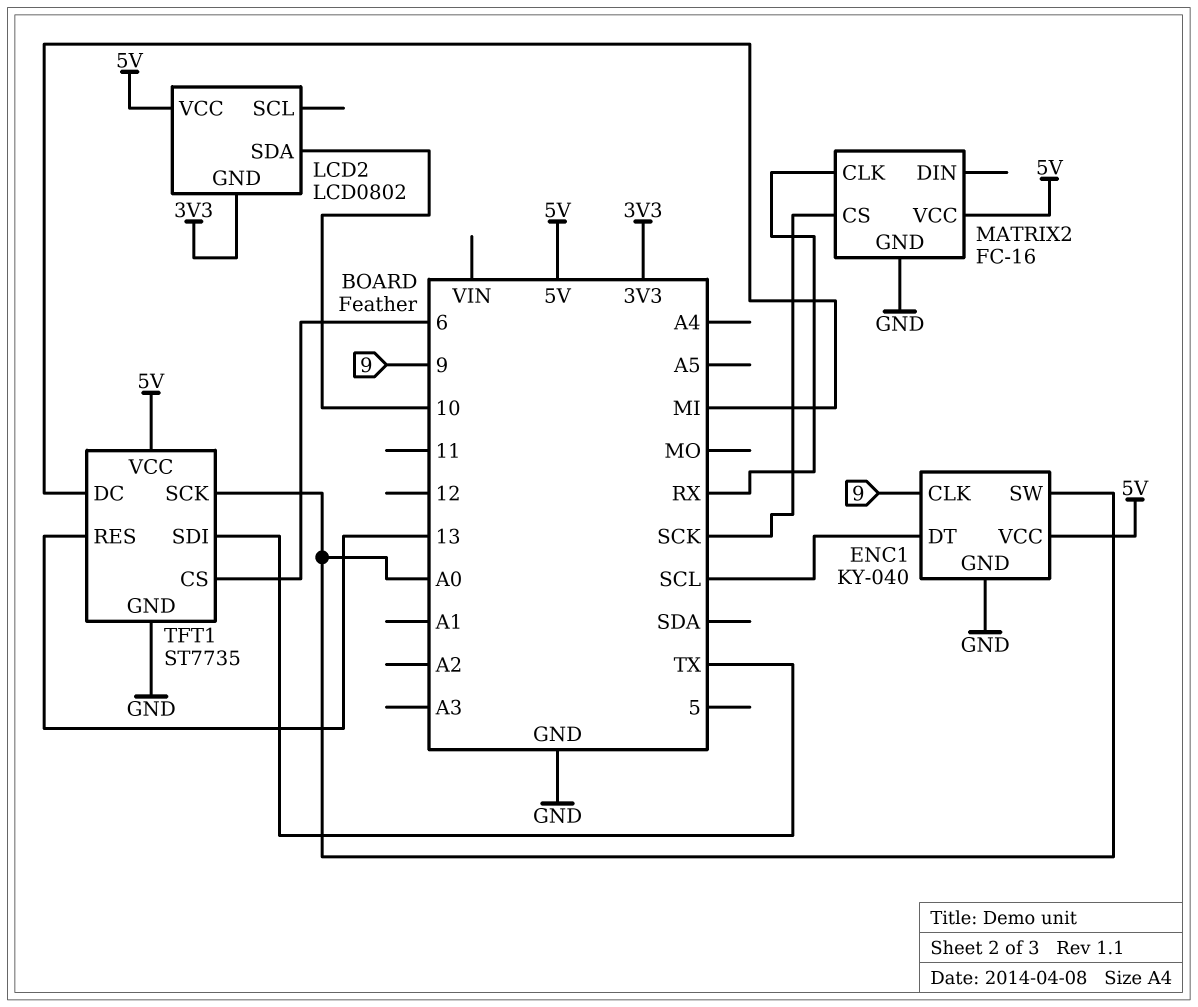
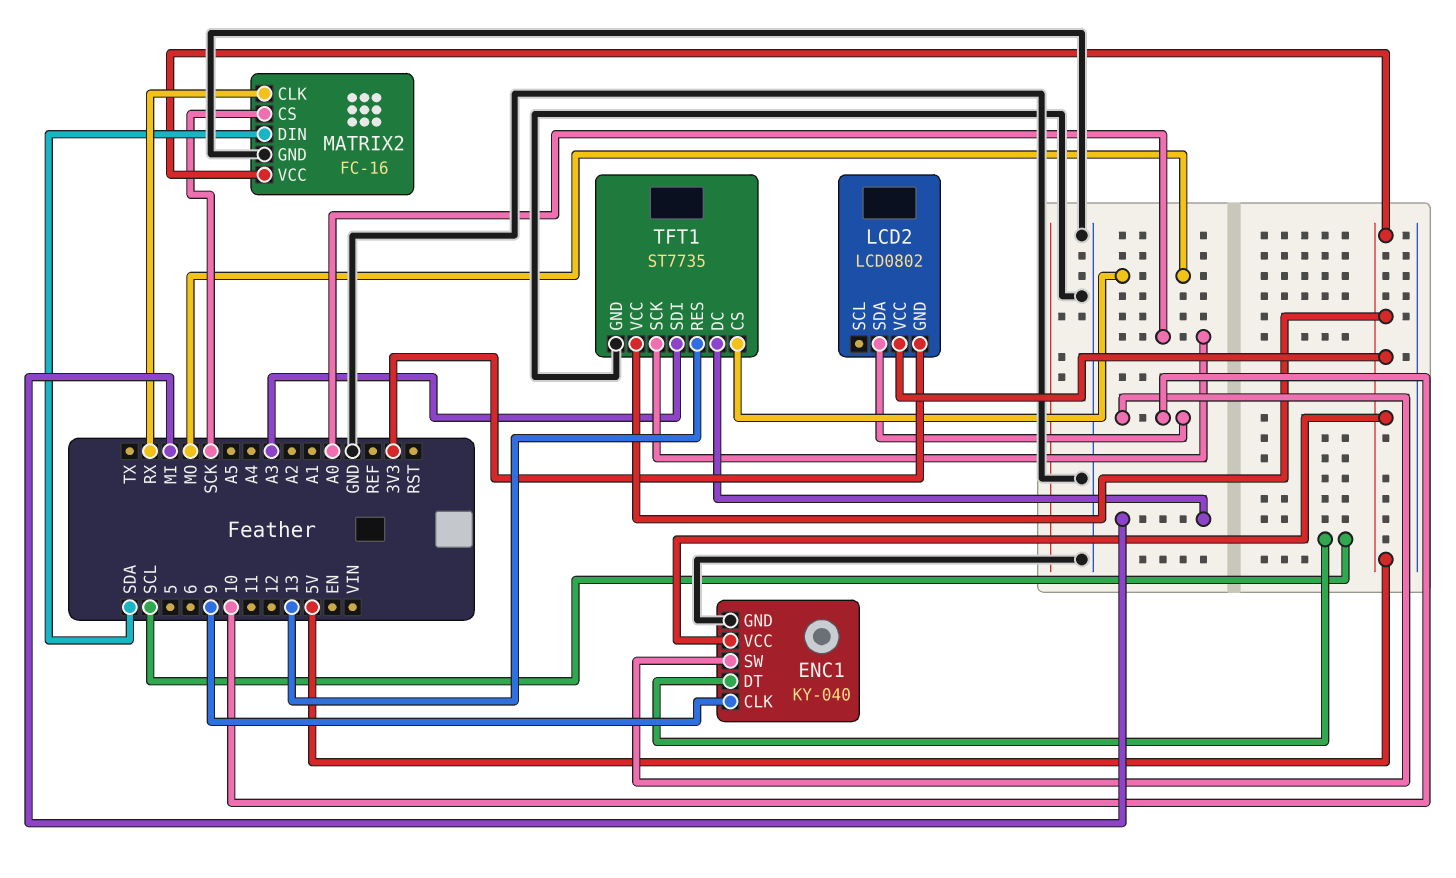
ENC1 pin SW: A0 -> 10
MATRIX2 pin DIN: none -> SDA
TFT1 pin CS: 6 -> MO
TFT1 pin SDI: TX -> A3

